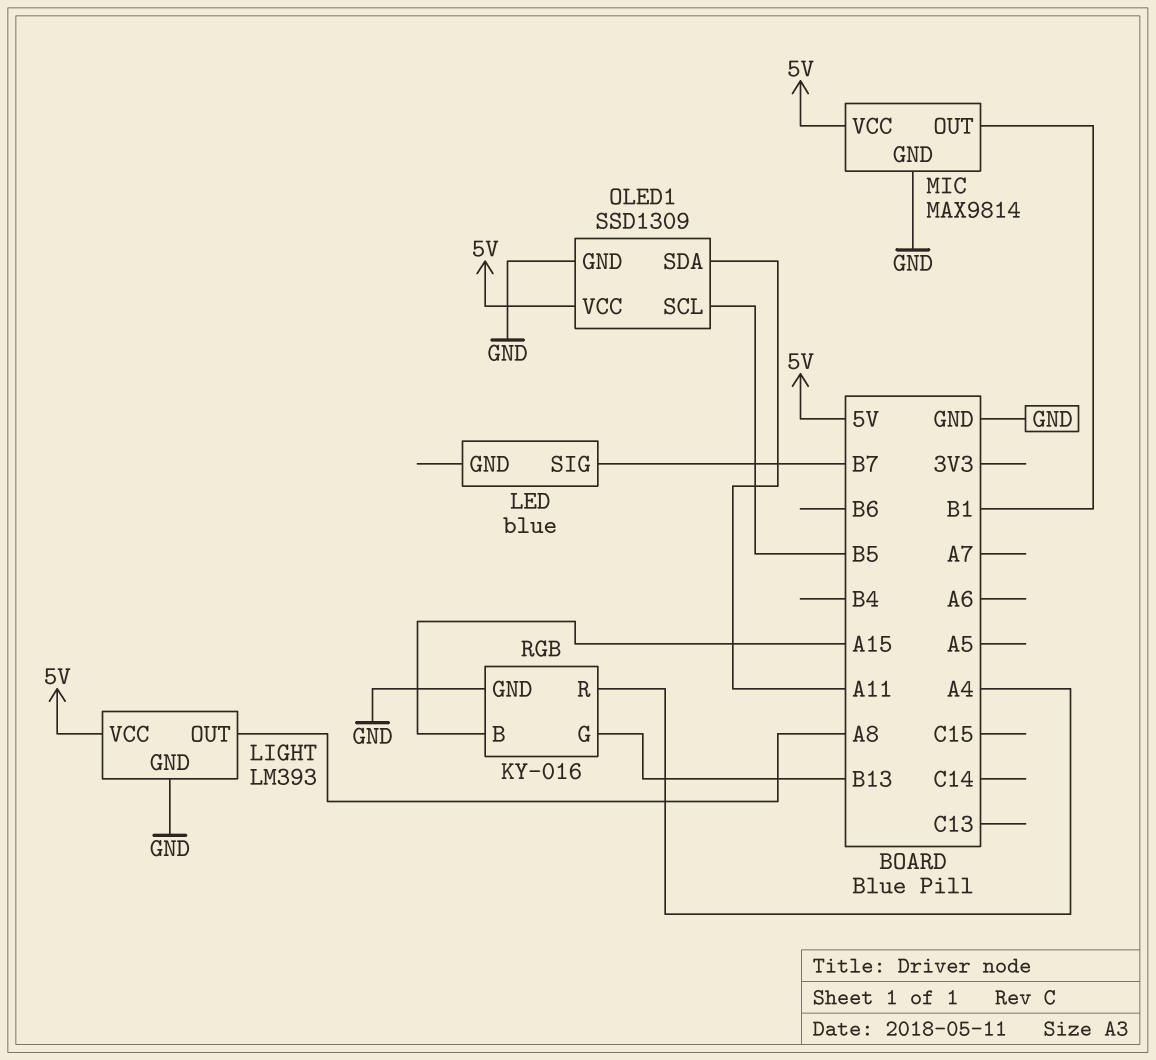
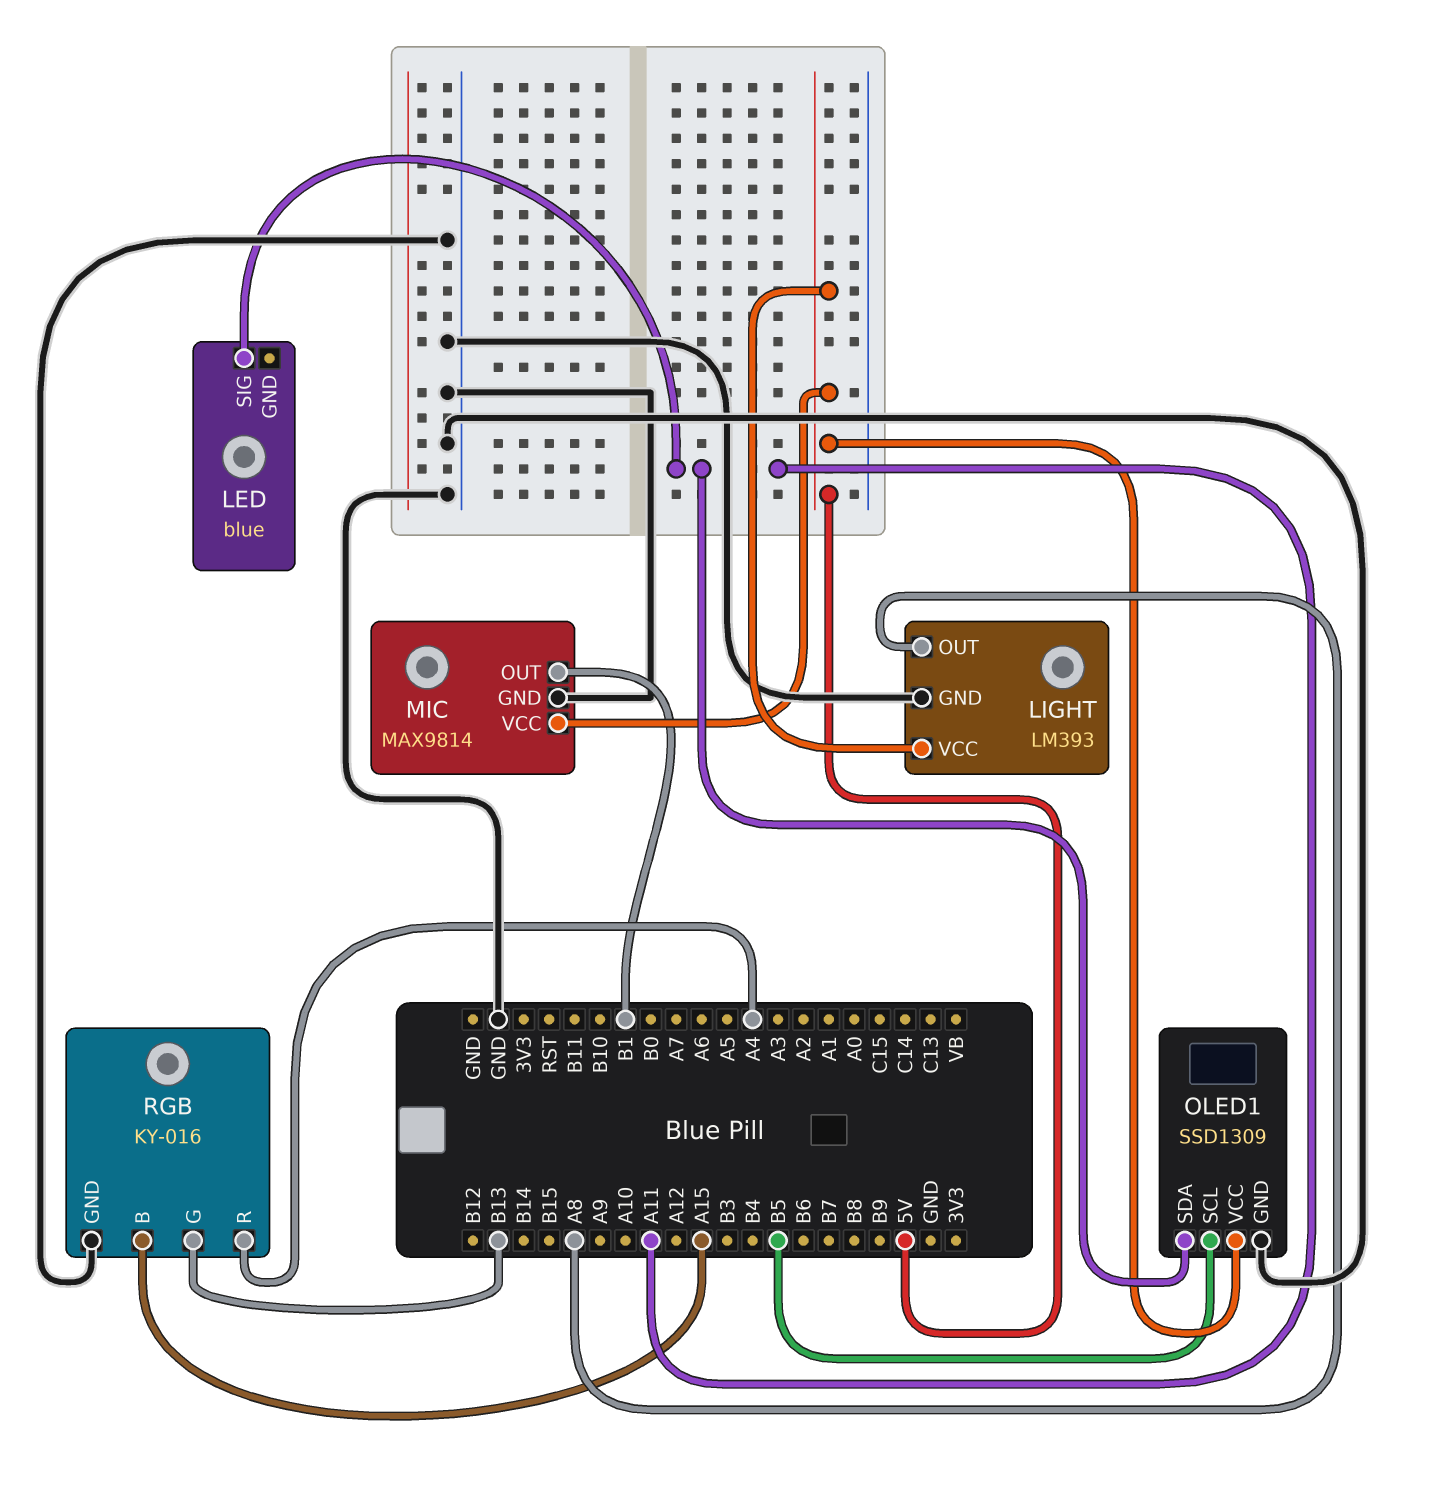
LED pin SIG: B7 -> A11

